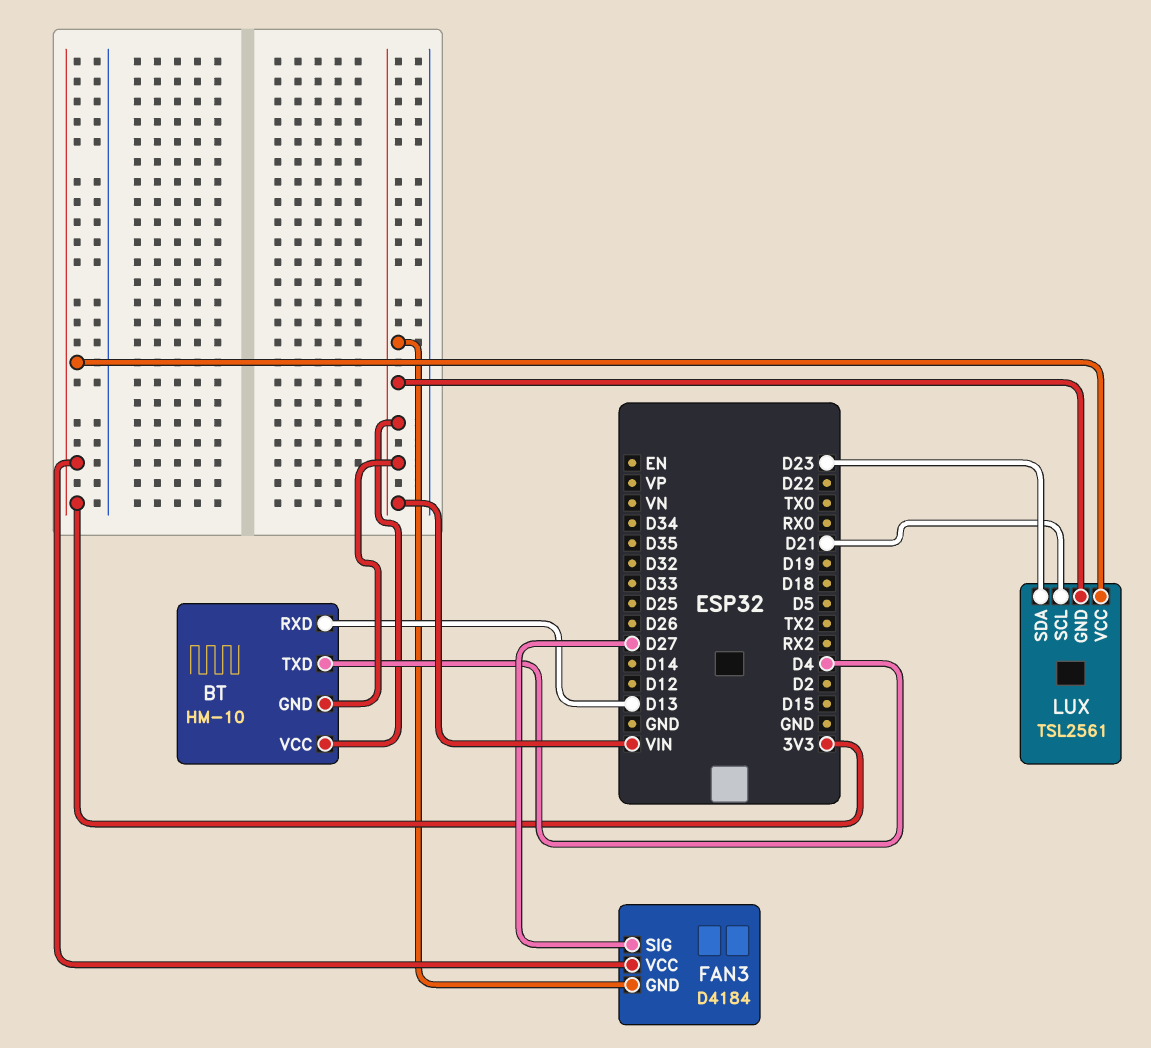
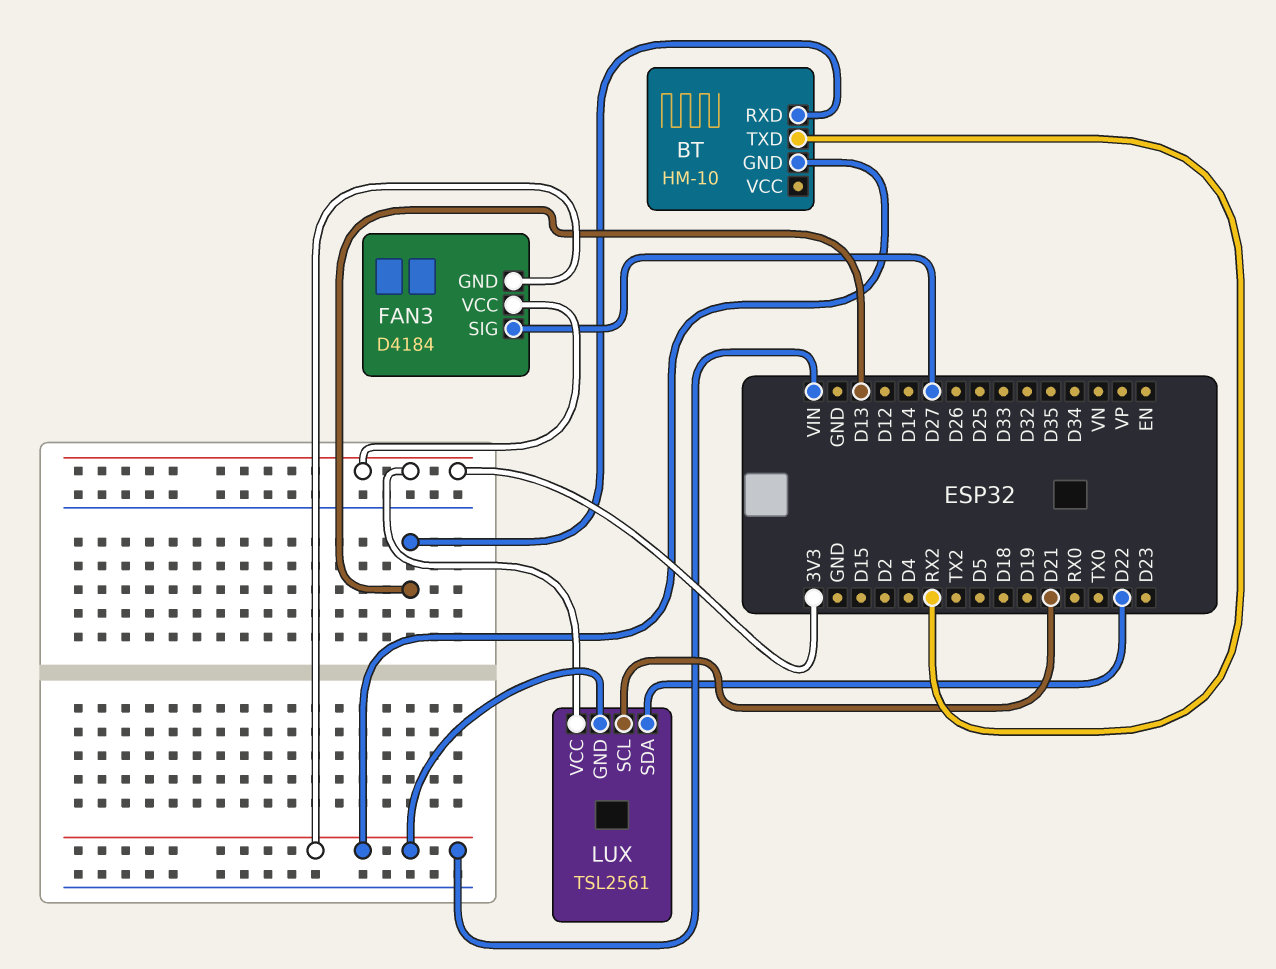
BT pin TXD: D4 -> RX2
BT pin VCC: VIN -> none
LUX pin SDA: D23 -> D22

